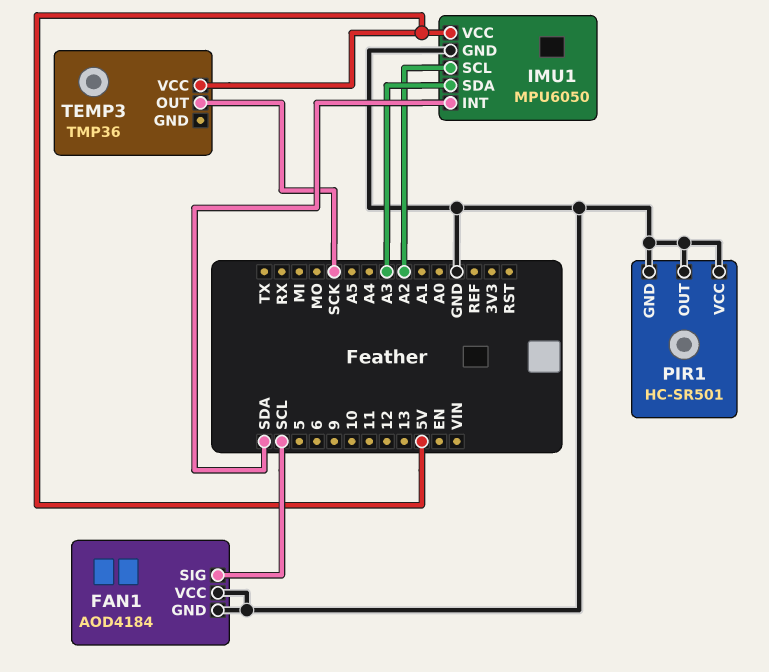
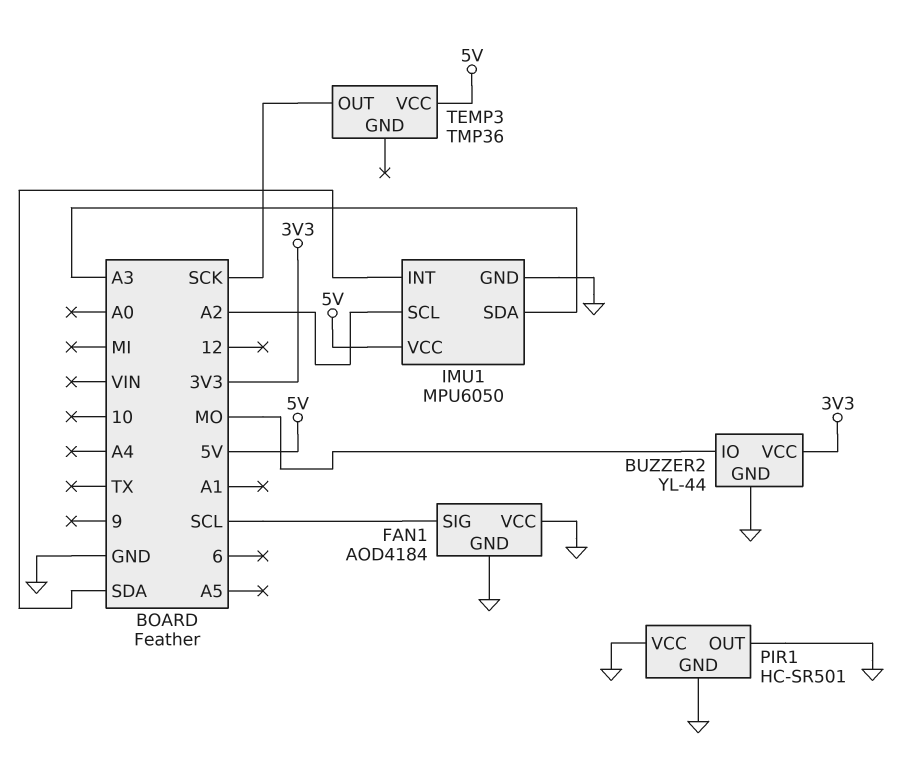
BUZZER2: none -> YL-44
BUZZER2 pin GND: none -> GND
BUZZER2 pin IO: none -> MO
BUZZER2 pin VCC: none -> 3V3

